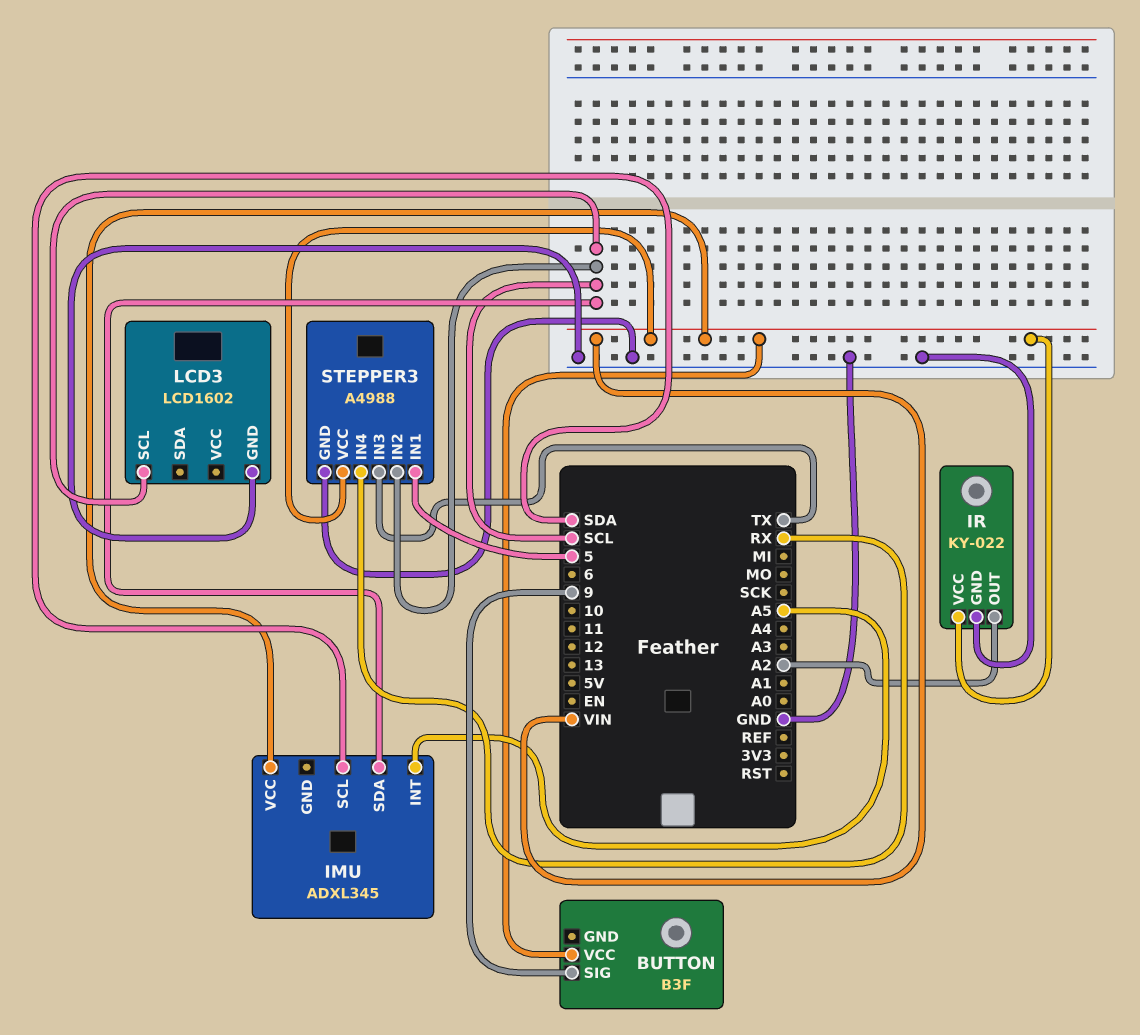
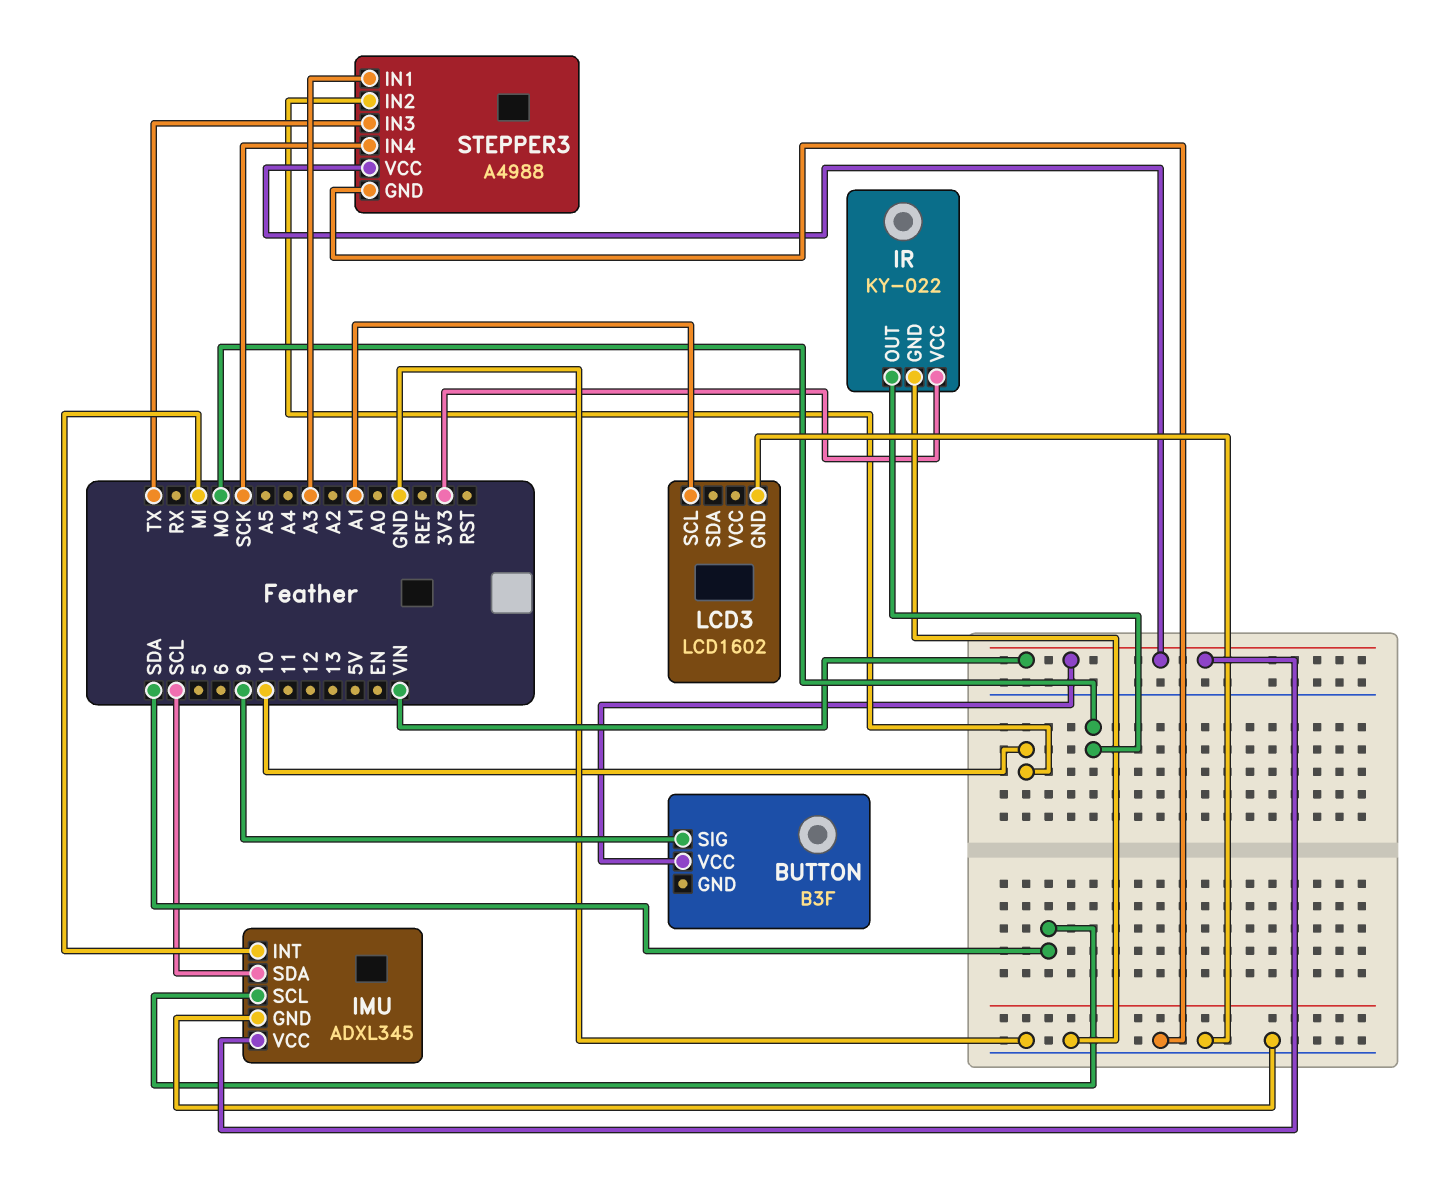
IMU pin GND: none -> GND
IMU pin INT: A5 -> MI
IR pin OUT: A2 -> MO
IR pin VCC: VIN -> 3V3
LCD3 pin SCL: SCL -> A1
STEPPER3 pin IN1: 5 -> A3
STEPPER3 pin IN2: SCL -> 10
STEPPER3 pin IN4: RX -> SCK

